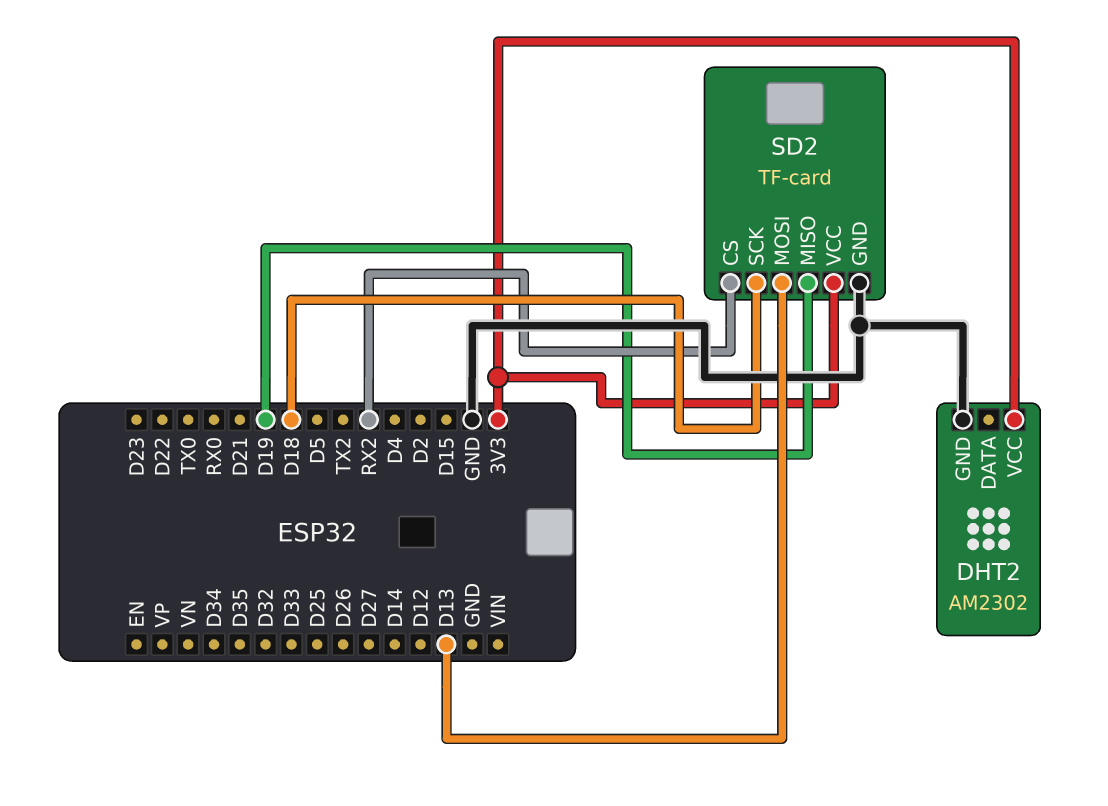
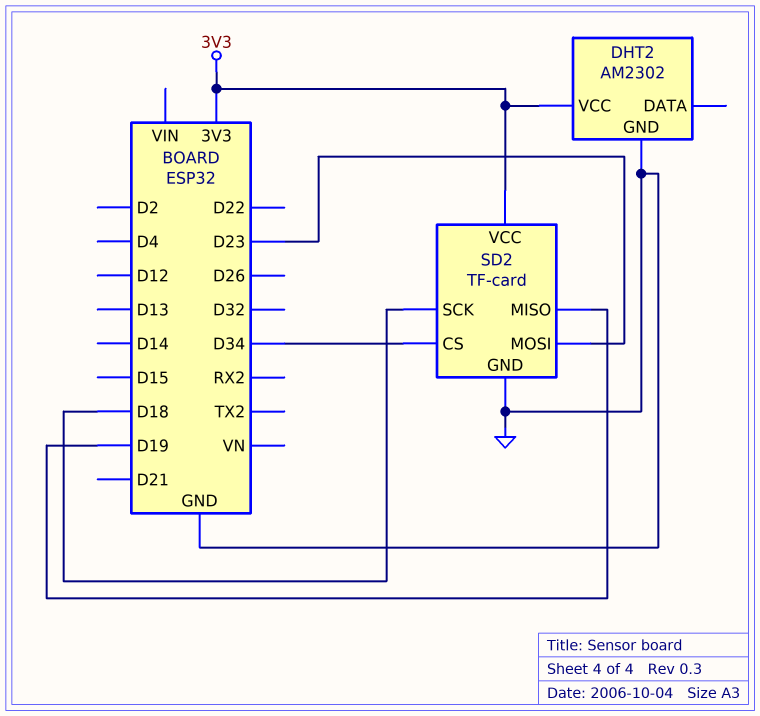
SD2 pin CS: RX2 -> D34
SD2 pin MOSI: D13 -> D23

